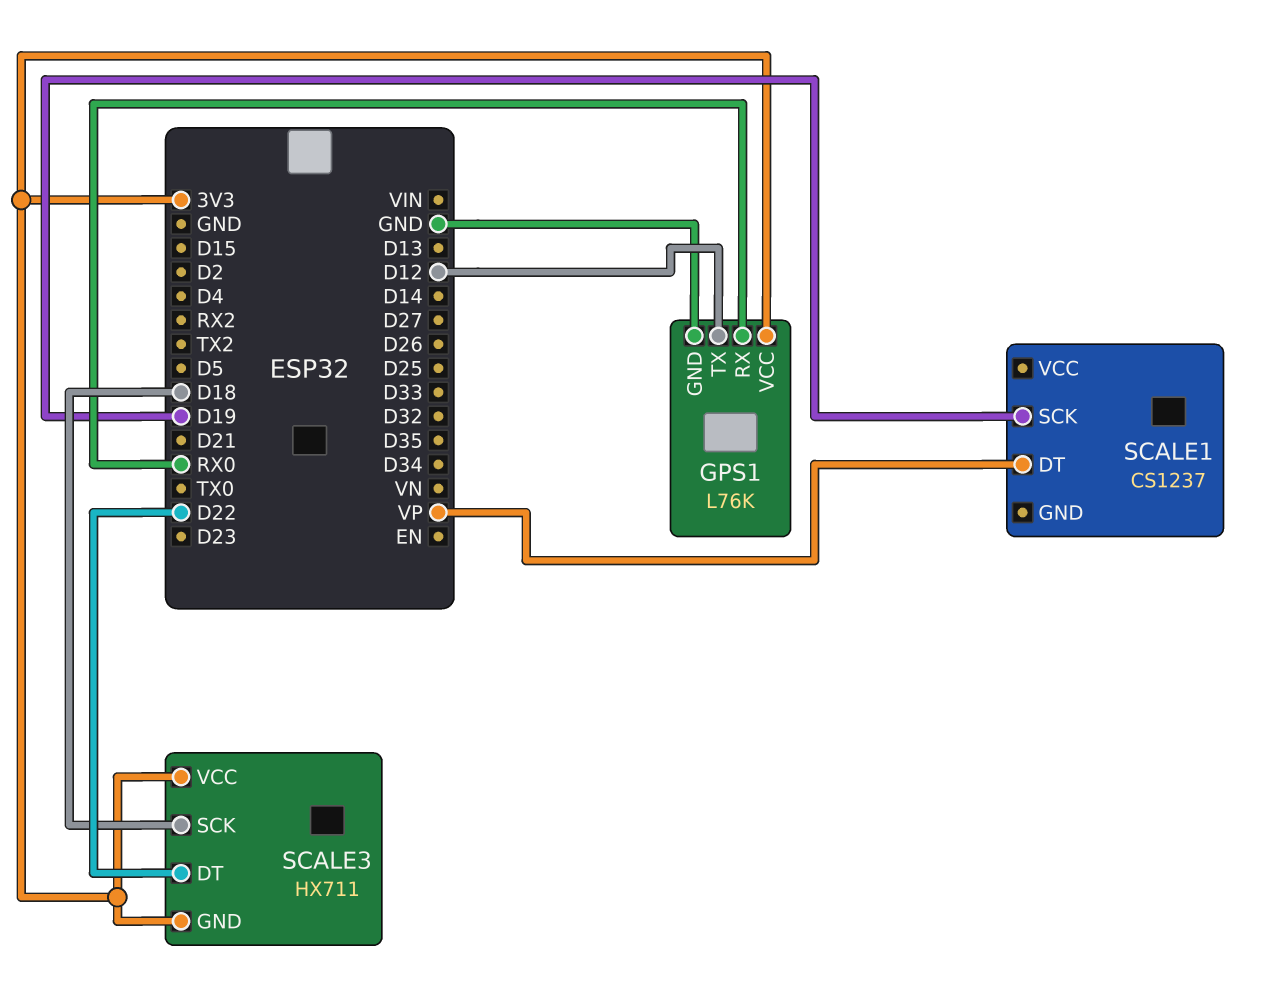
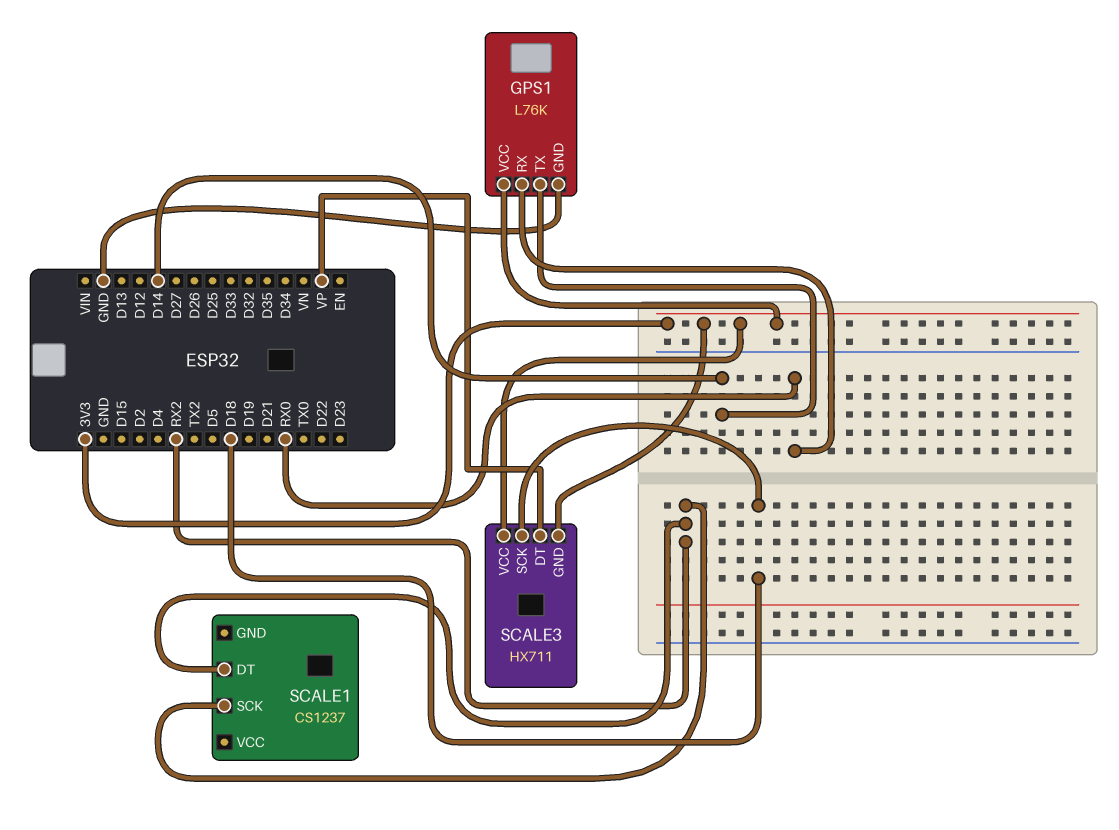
GPS1 pin TX: D12 -> D14
SCALE1 pin DT: VP -> RX2
SCALE1 pin SCK: D19 -> RX2
SCALE3 pin DT: D22 -> VP

